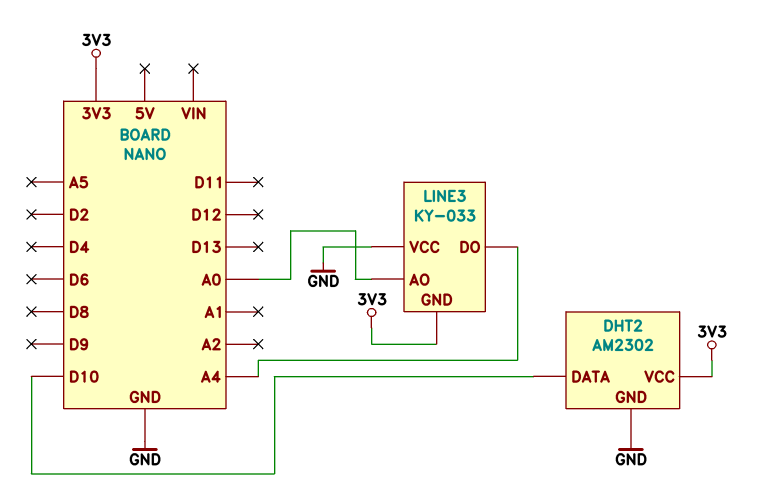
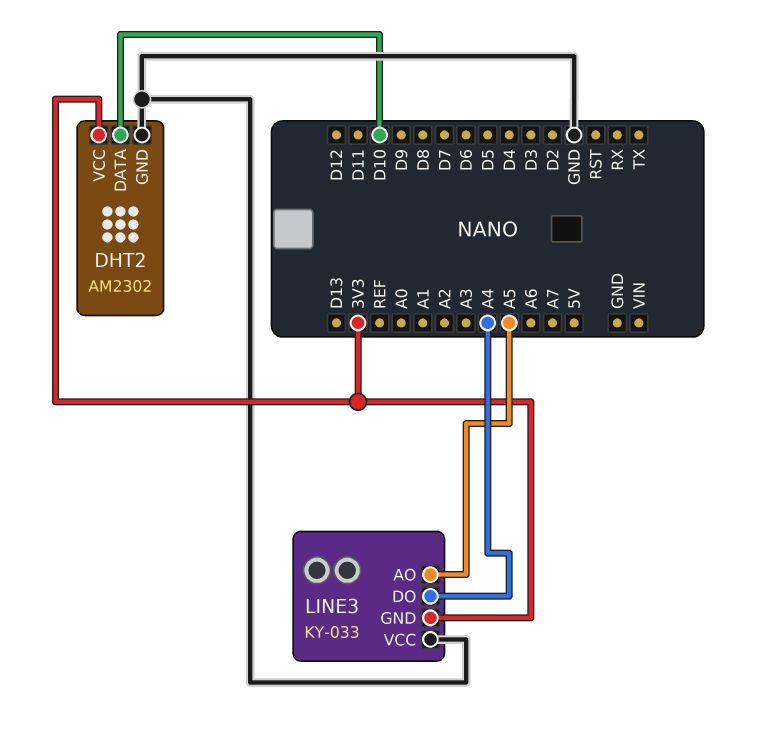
LINE3 pin AO: A0 -> A5

